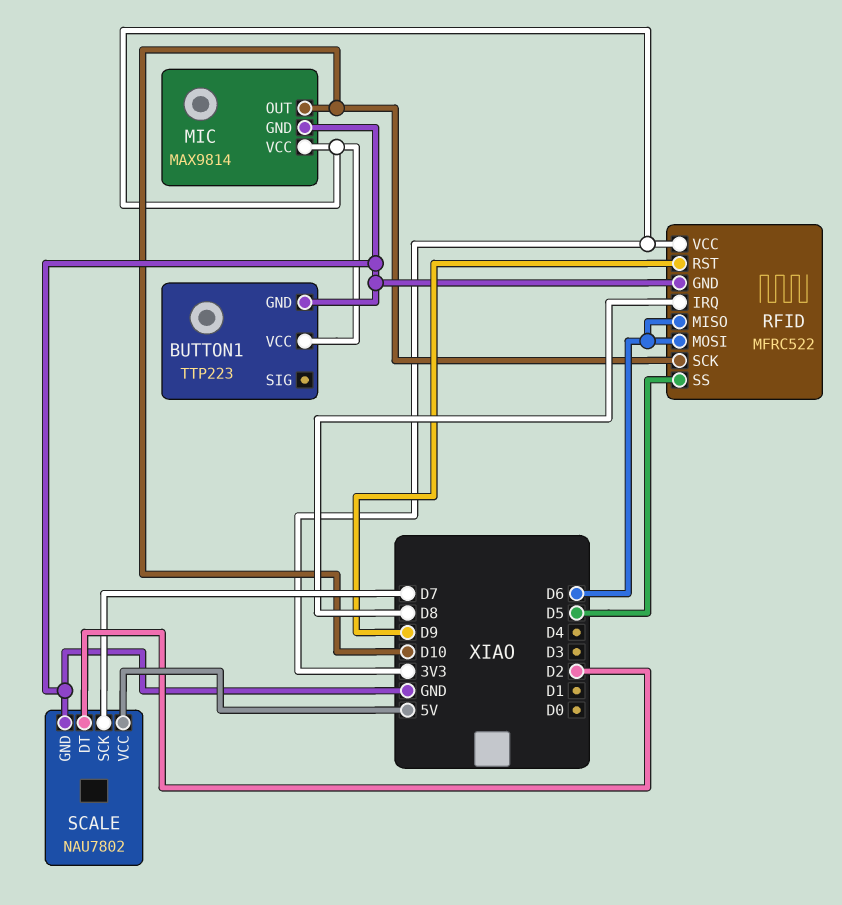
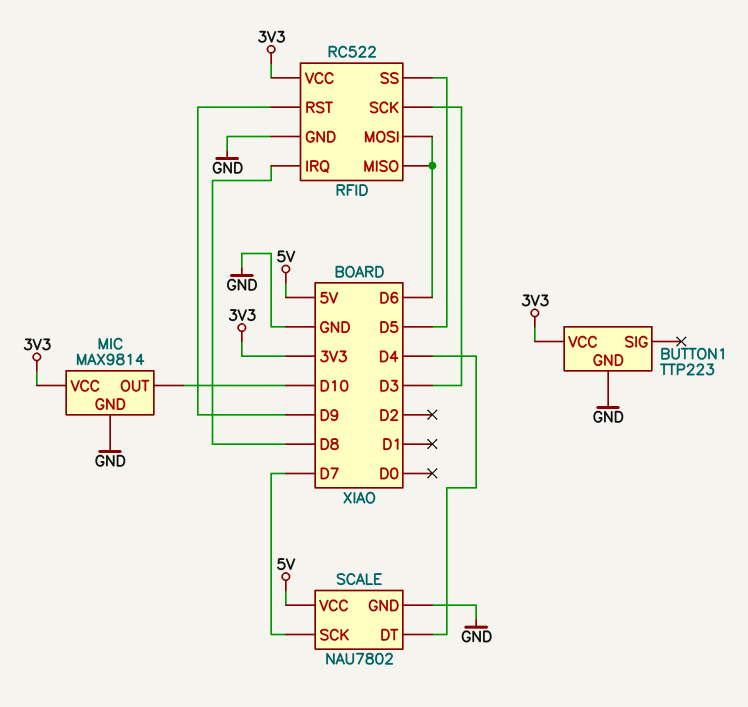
RFID: MFRC522 -> RC522
RFID pin SCK: D10 -> D3
SCALE pin DT: D2 -> D4

